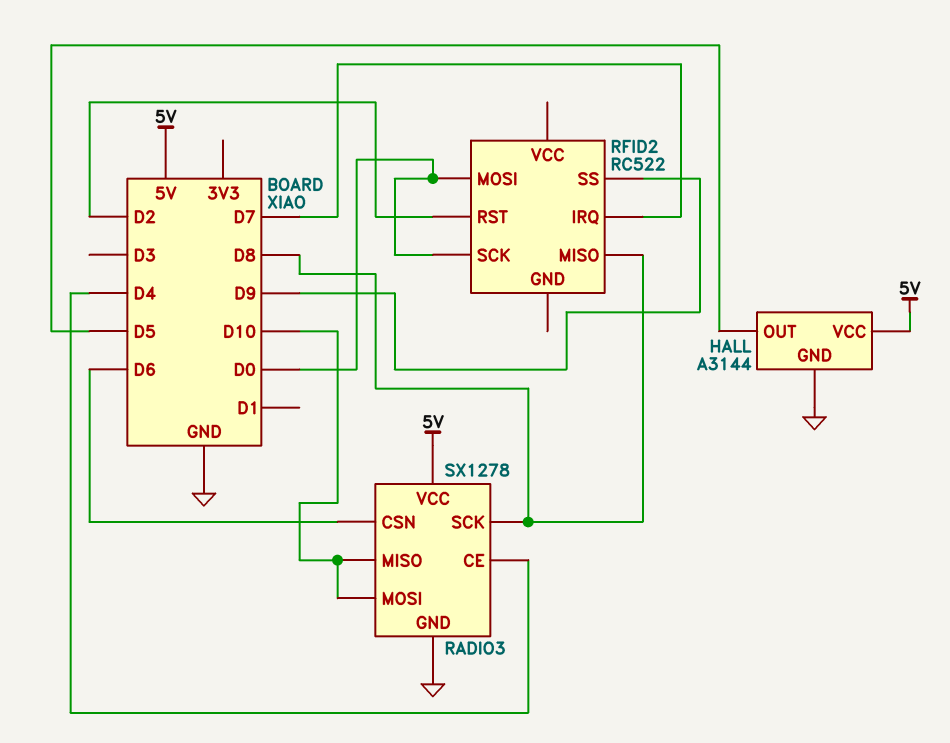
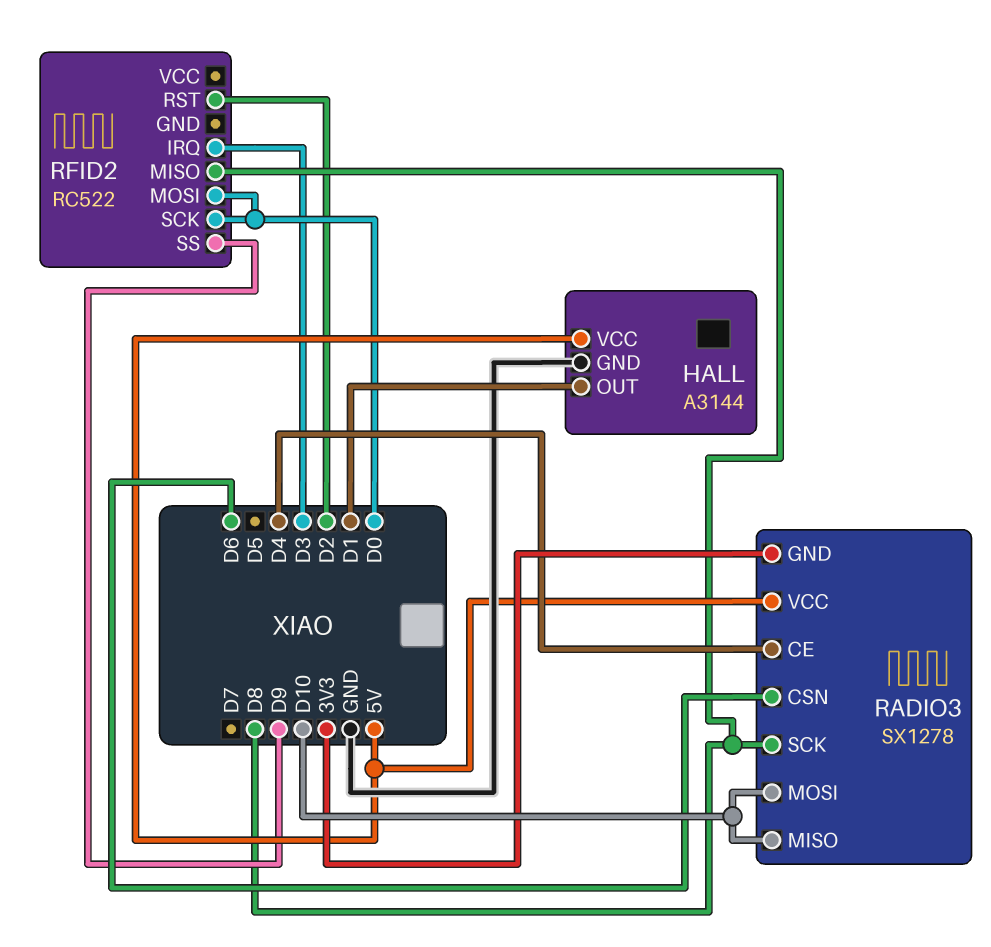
HALL pin OUT: D5 -> D1
RADIO3 pin GND: GND -> 3V3
RFID2 pin IRQ: D7 -> D3

